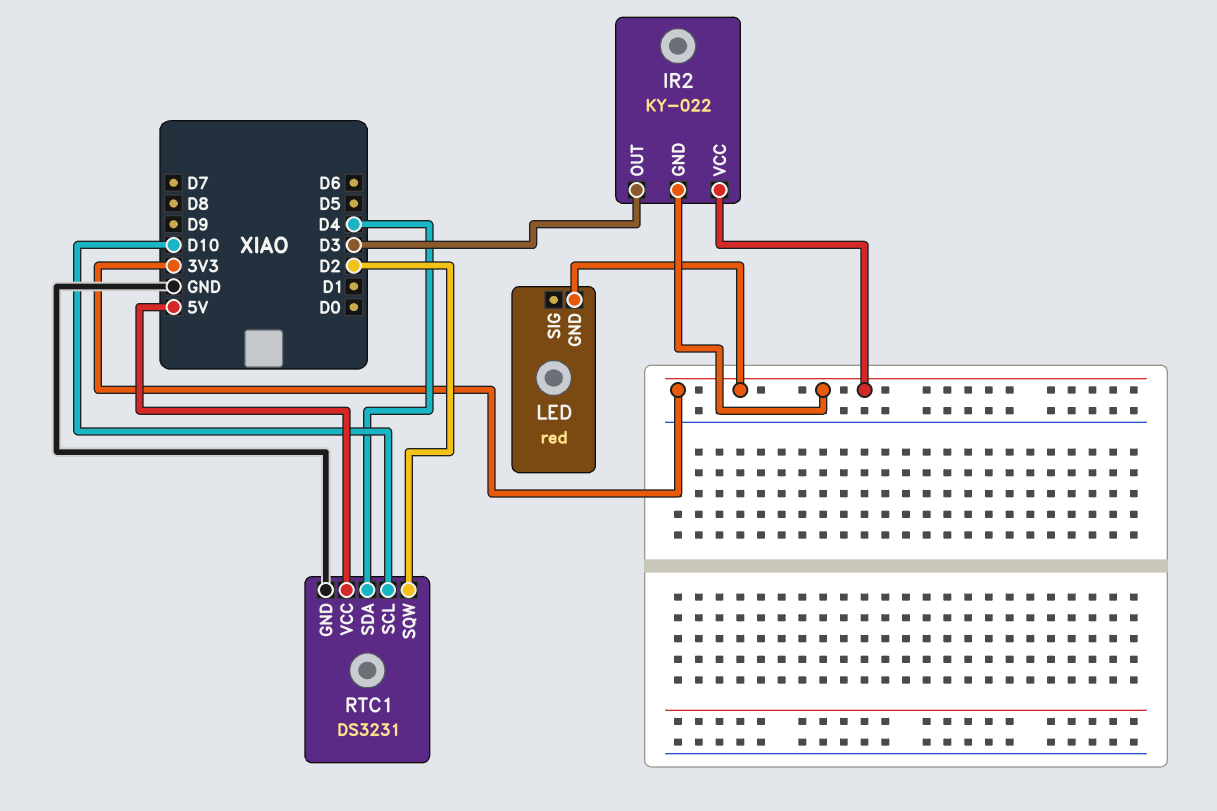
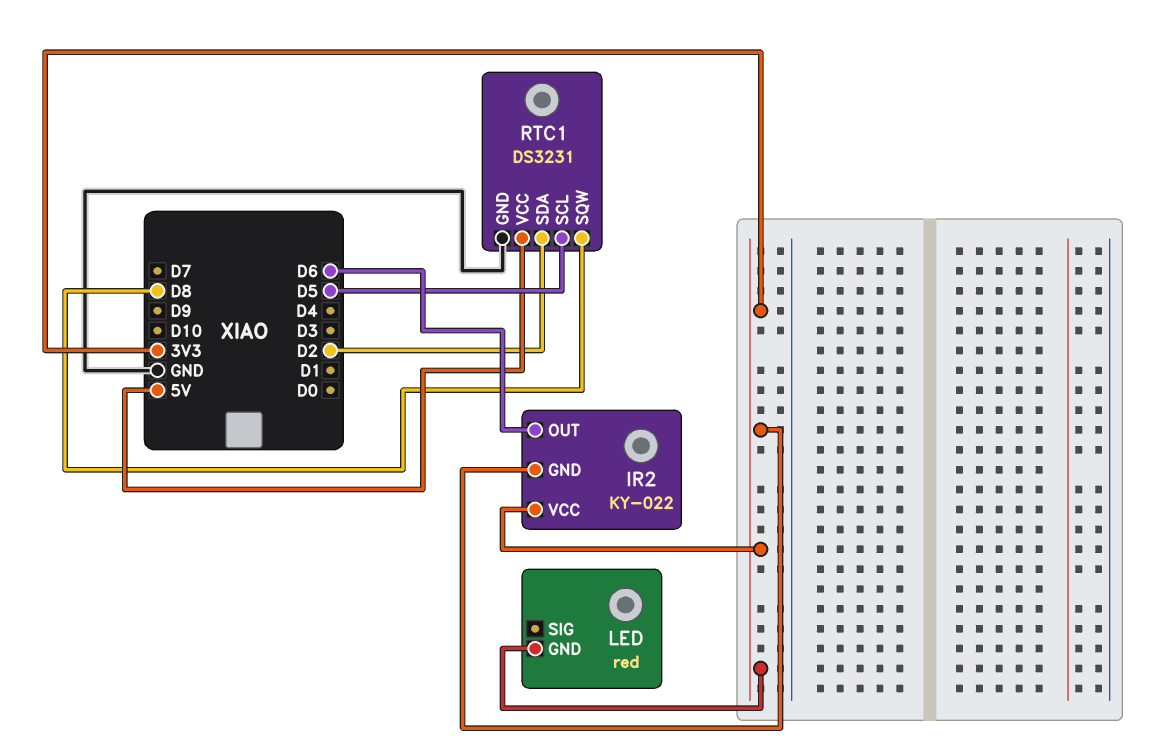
IR2 pin OUT: D3 -> D6
RTC1 pin SCL: D10 -> D5
RTC1 pin SDA: D4 -> D2
RTC1 pin SQW: D2 -> D8

